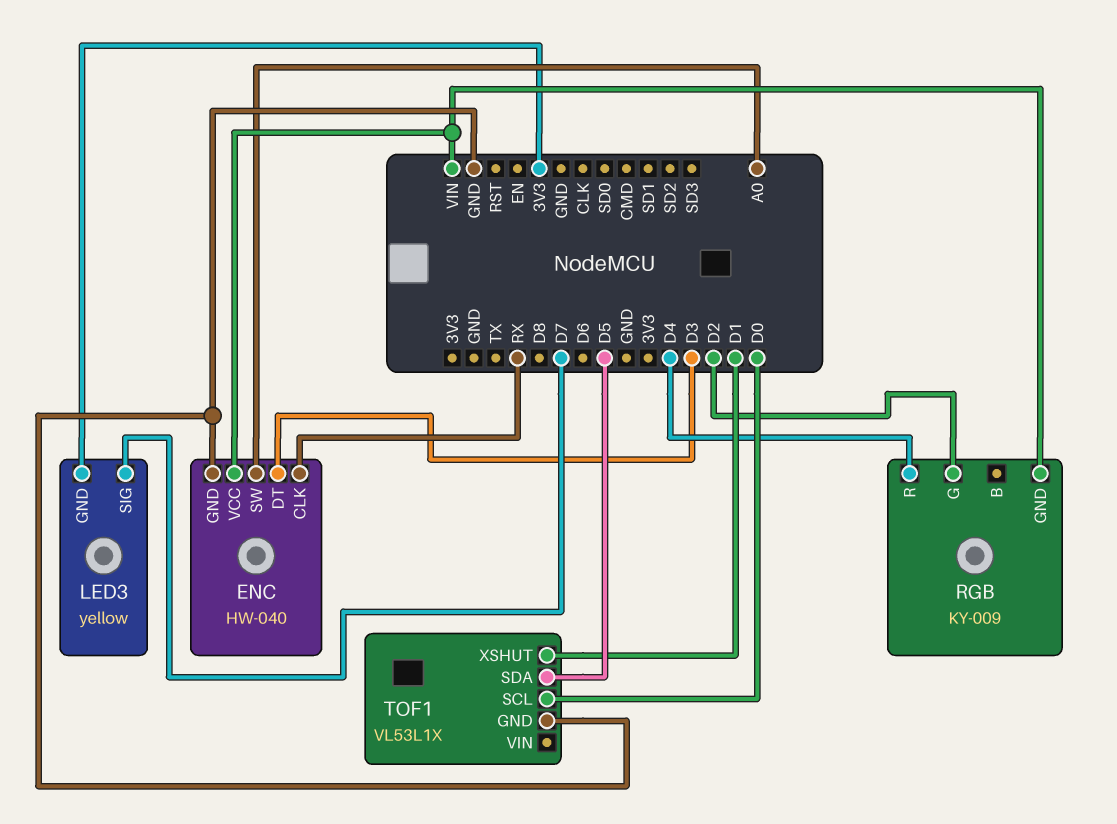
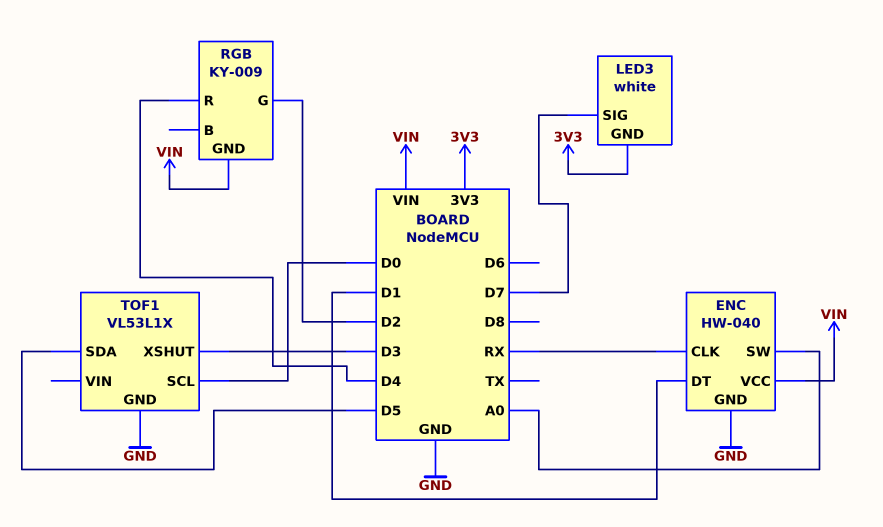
ENC pin DT: D3 -> D1
LED3: yellow -> white
TOF1 pin XSHUT: D1 -> D3

